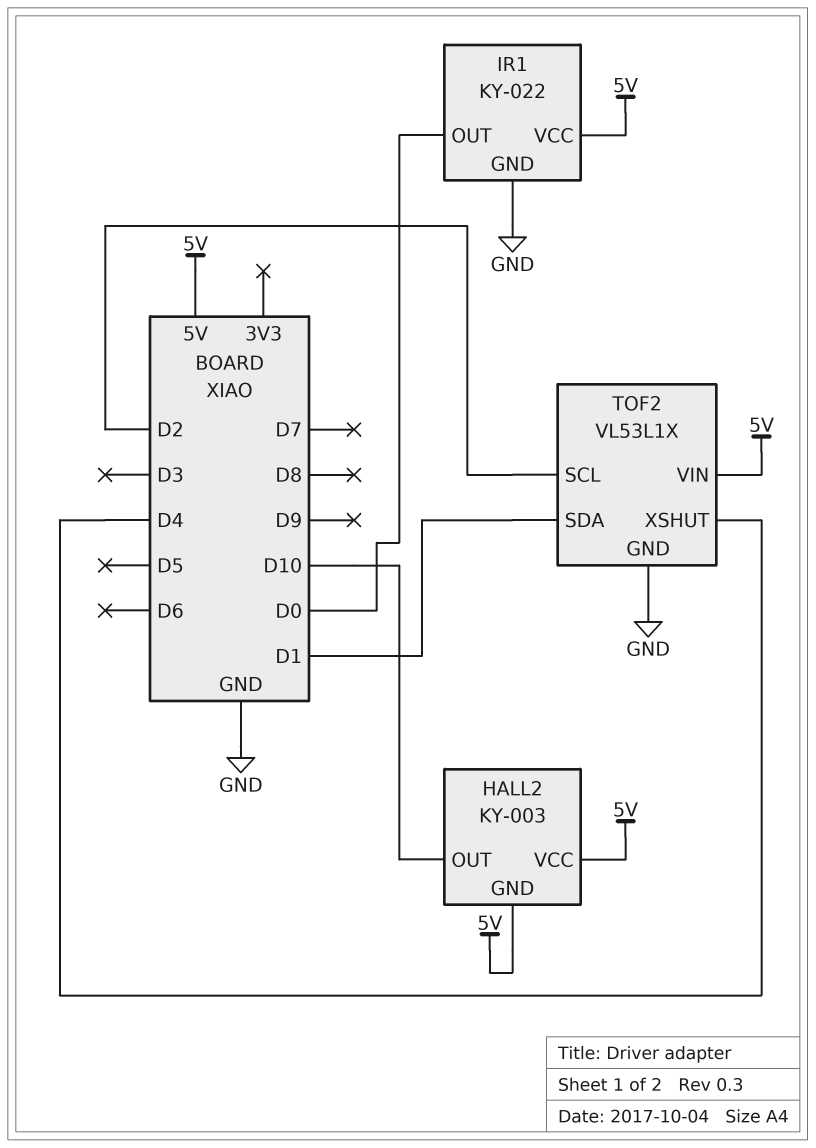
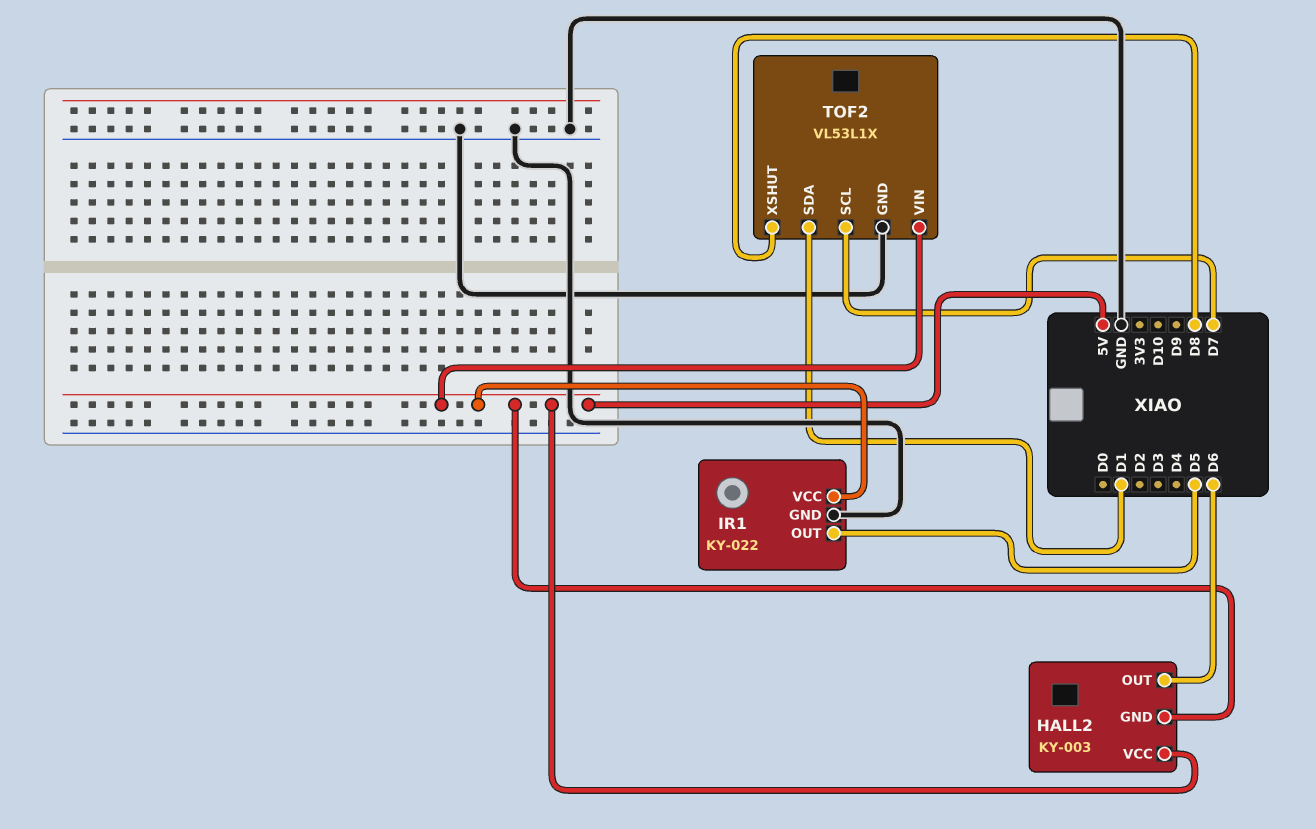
HALL2 pin OUT: D10 -> D6
IR1 pin OUT: D0 -> D5
TOF2 pin SCL: D2 -> D7
TOF2 pin XSHUT: D4 -> D8

